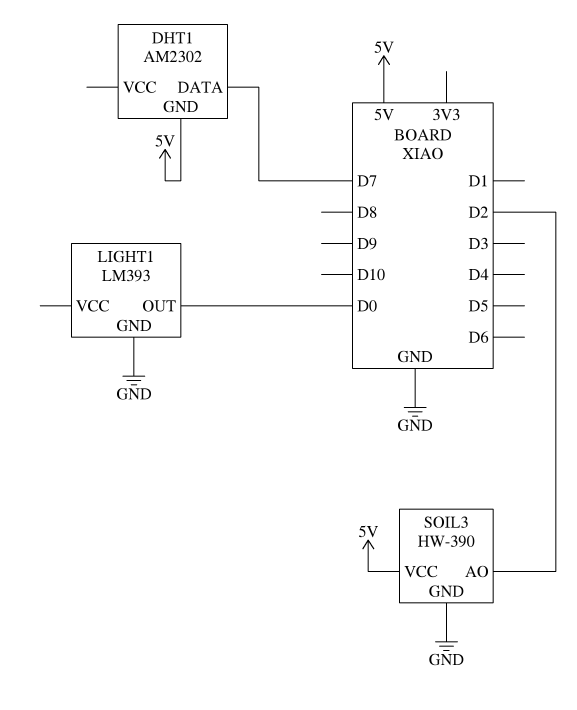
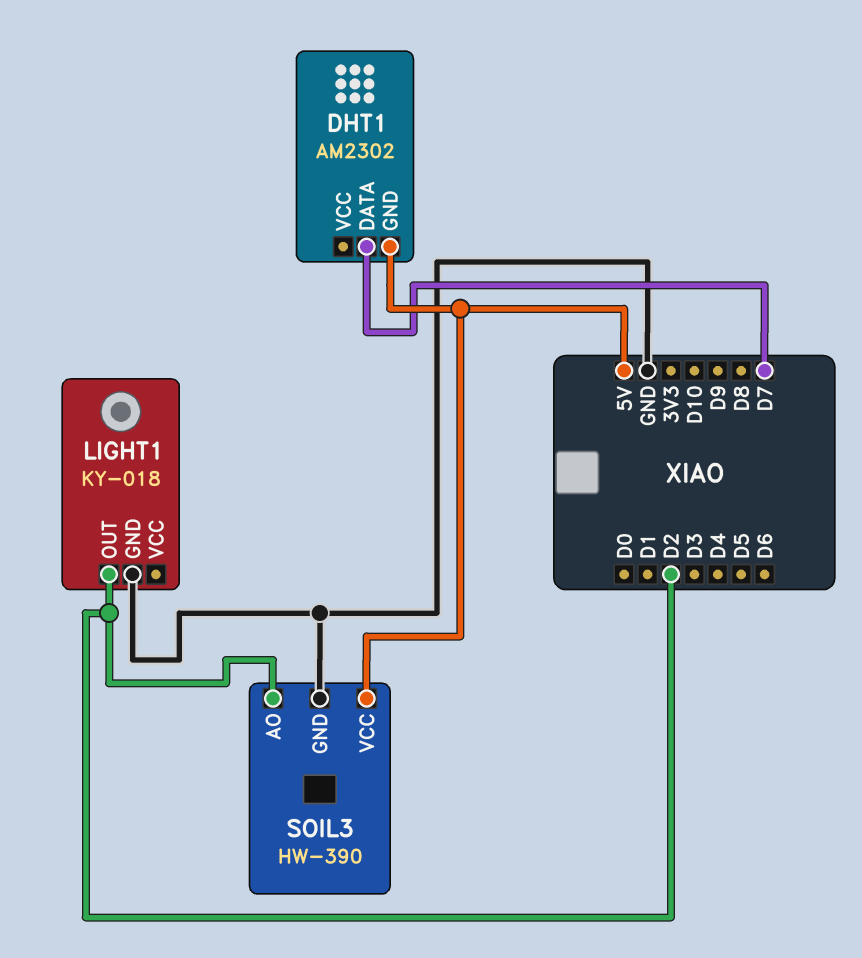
LIGHT1: LM393 -> KY-018
LIGHT1 pin OUT: D0 -> D2

